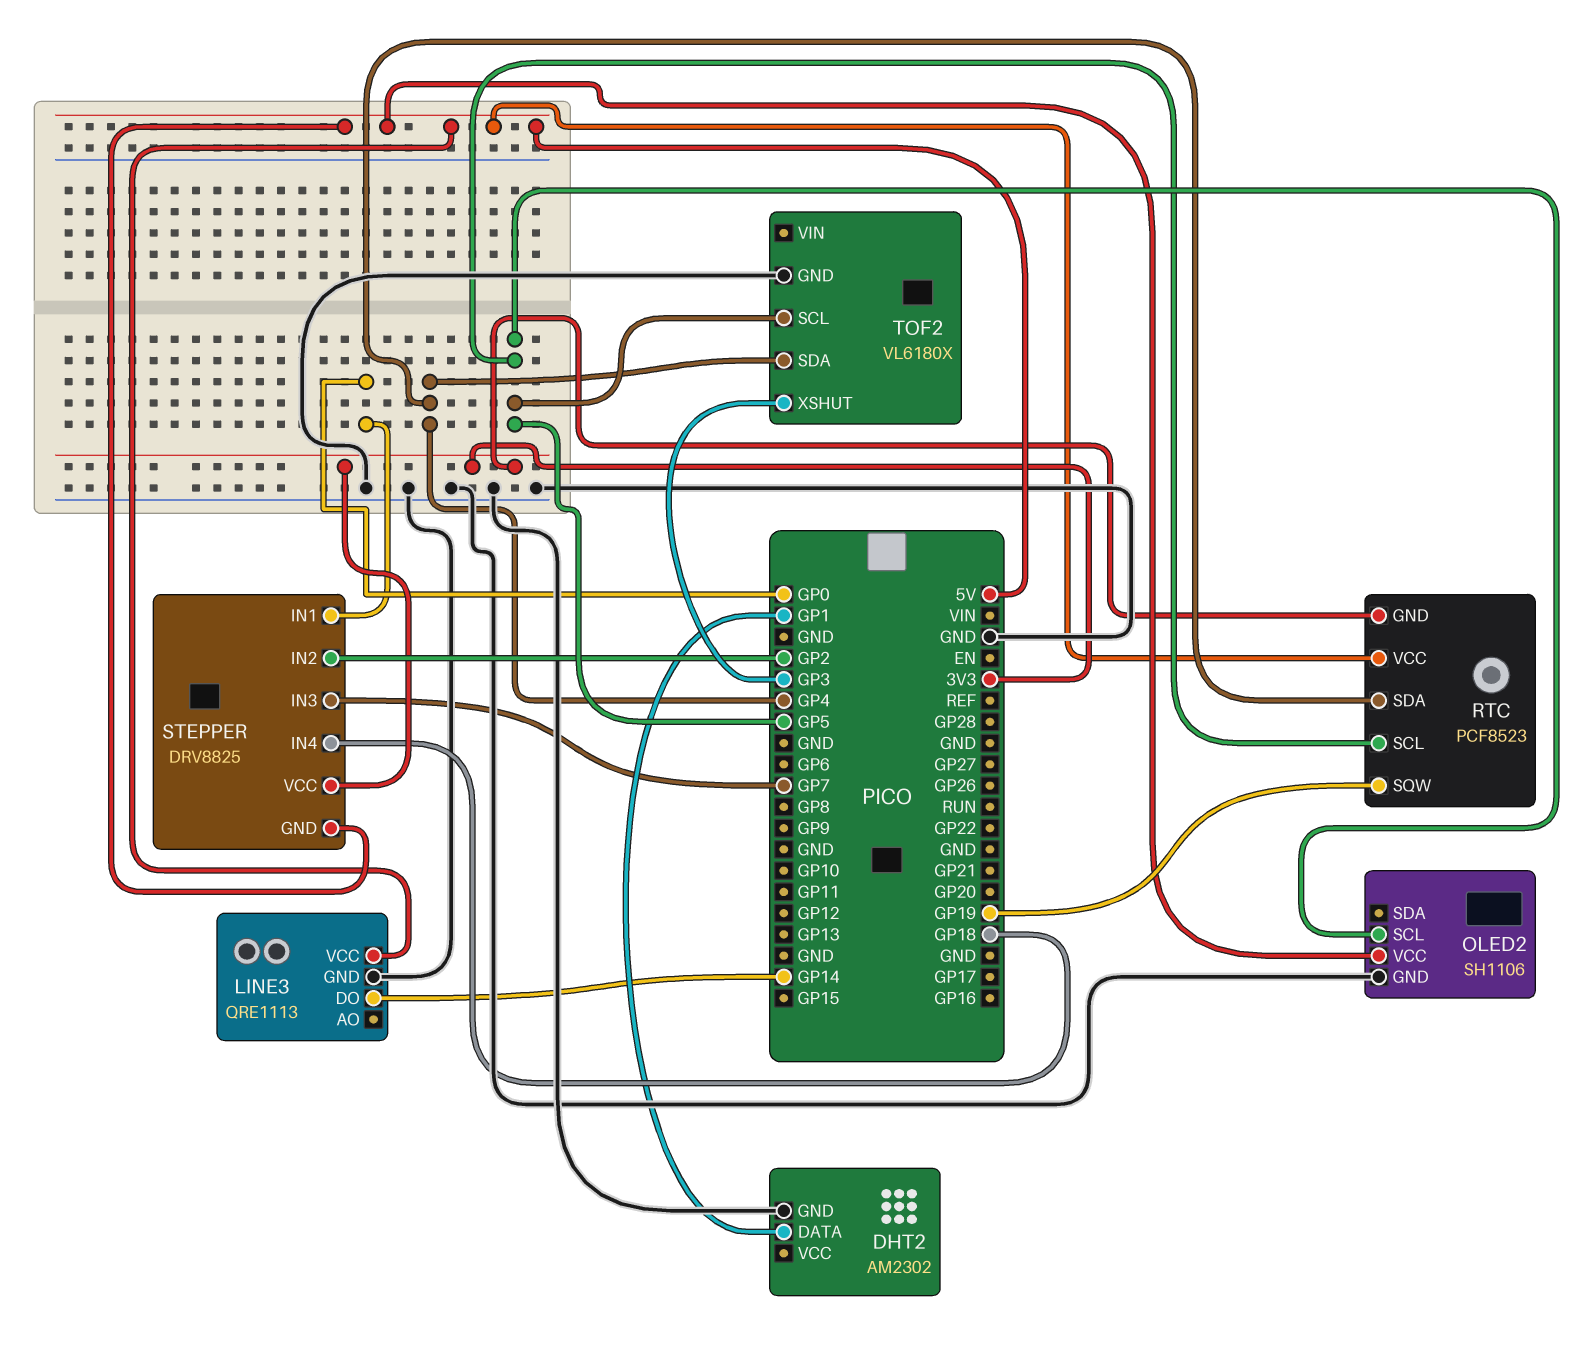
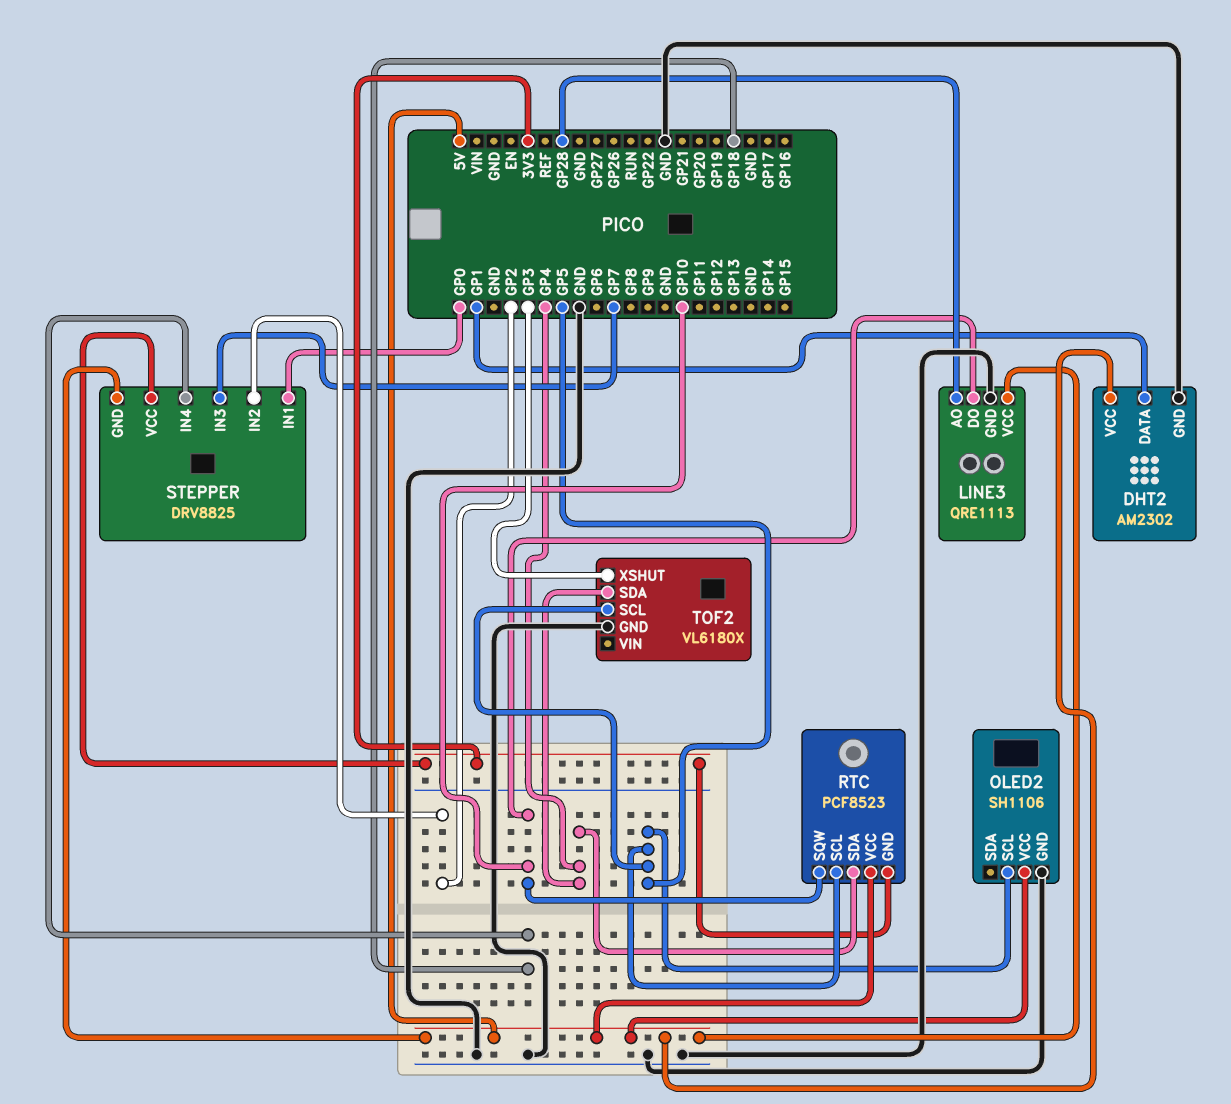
DHT2 pin VCC: none -> 5V
LINE3 pin AO: none -> GP28
LINE3 pin DO: GP14 -> GP10
RTC pin SQW: GP19 -> GP10

